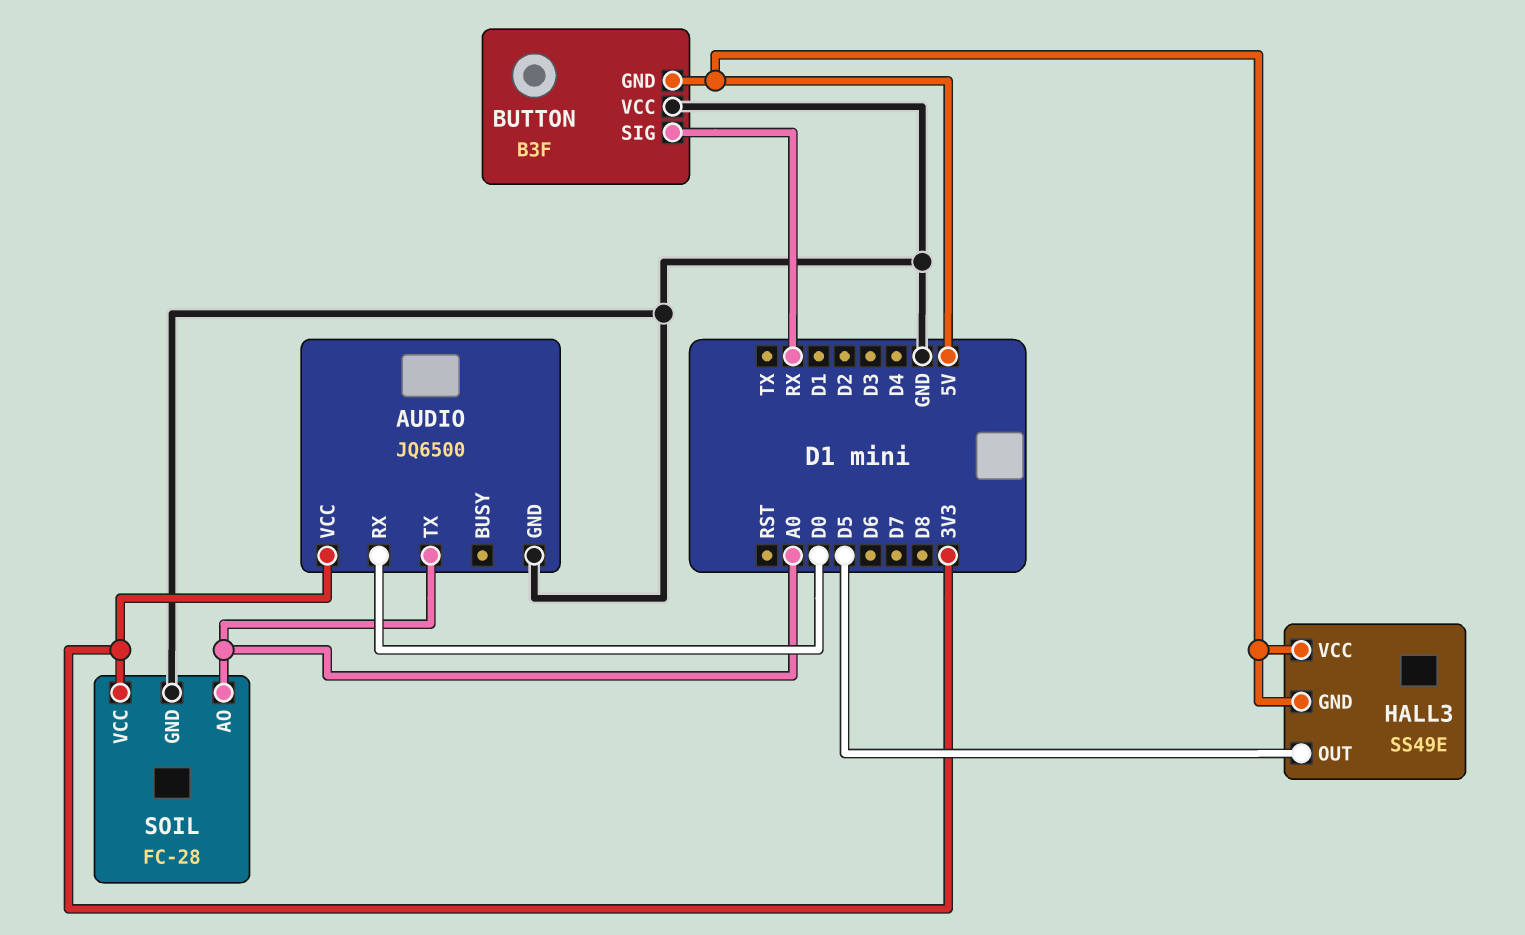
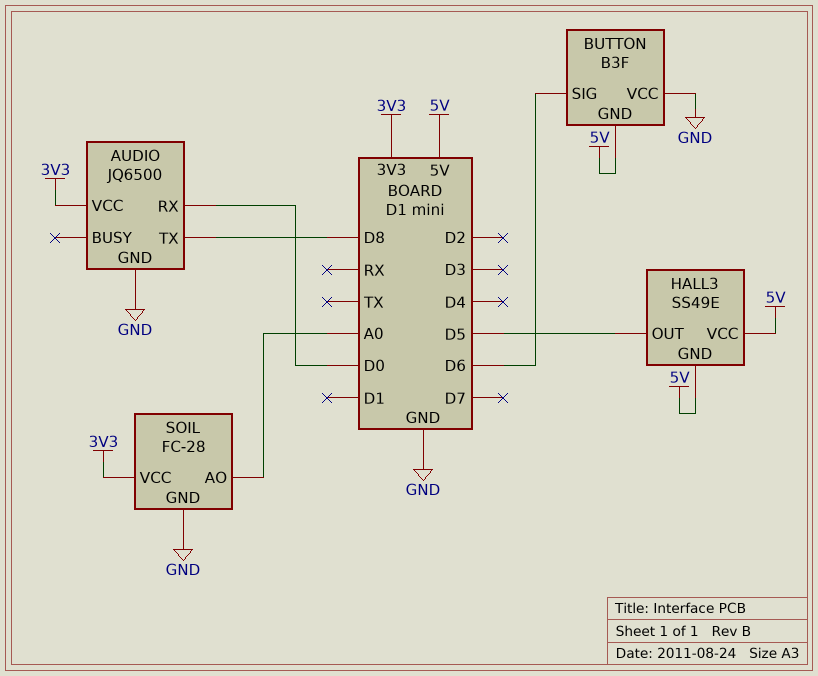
AUDIO pin TX: A0 -> D8
BUTTON pin SIG: RX -> D6

